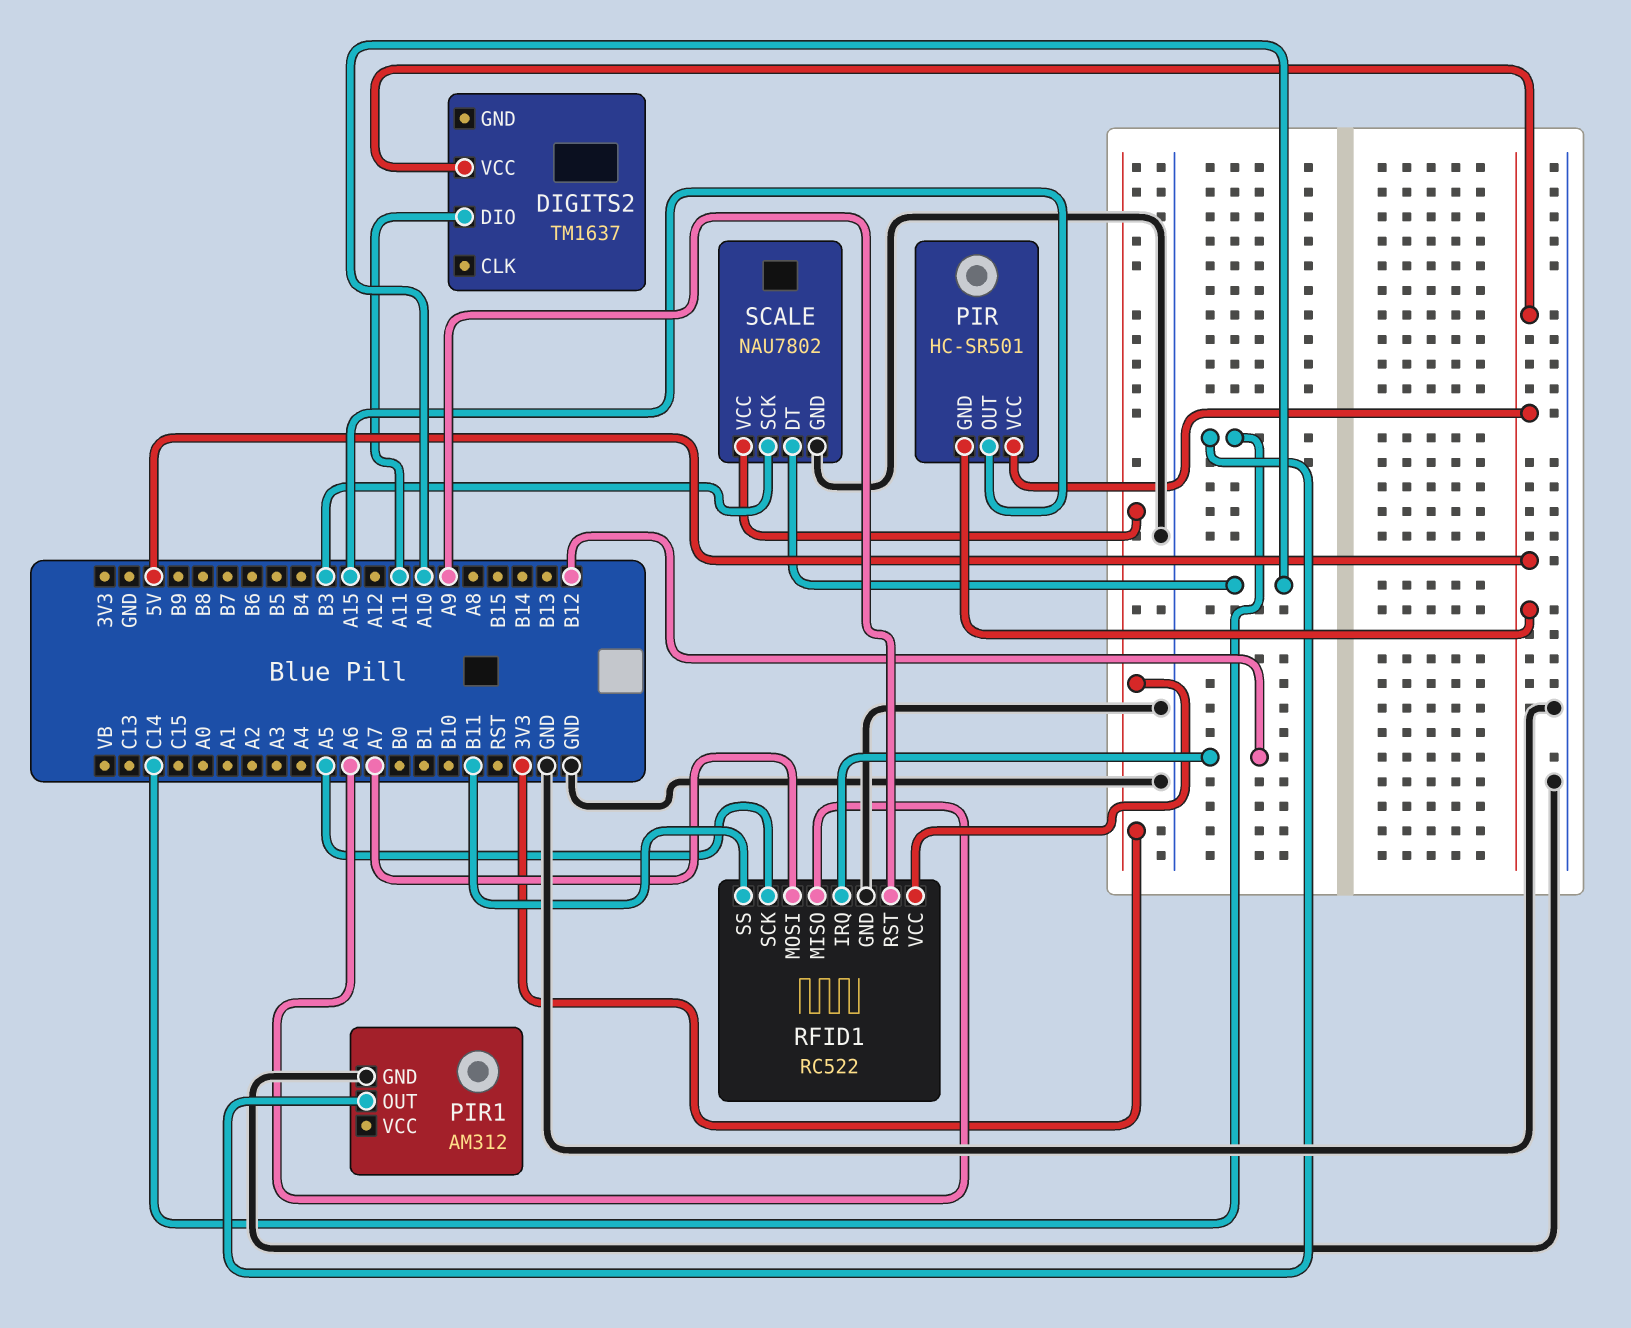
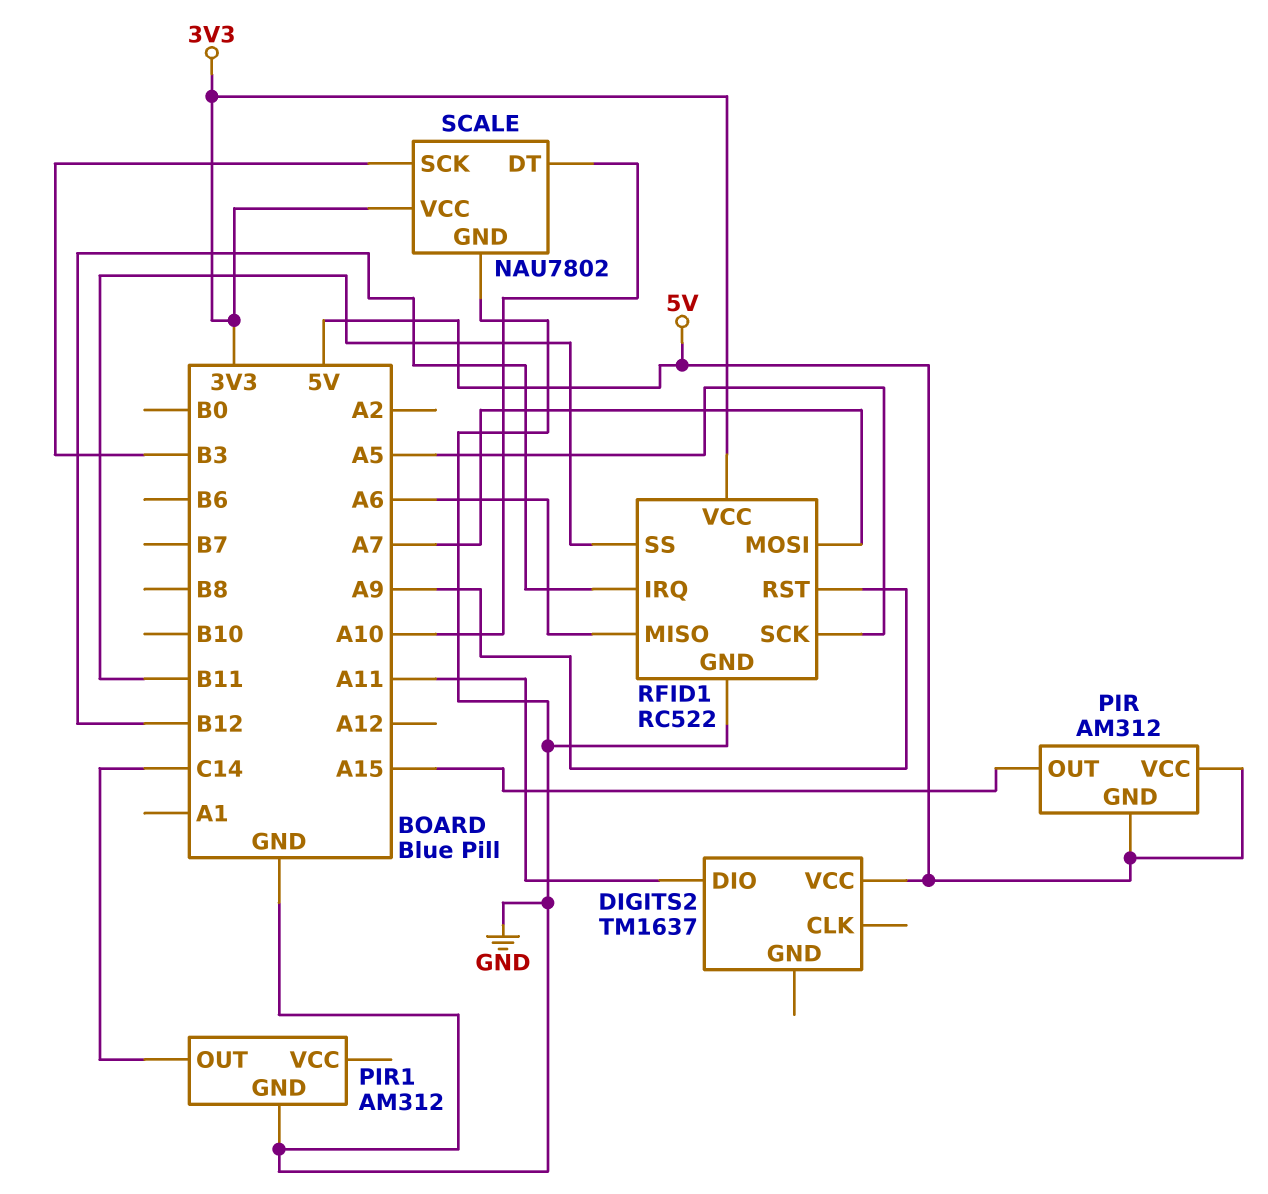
PIR: HC-SR501 -> AM312

